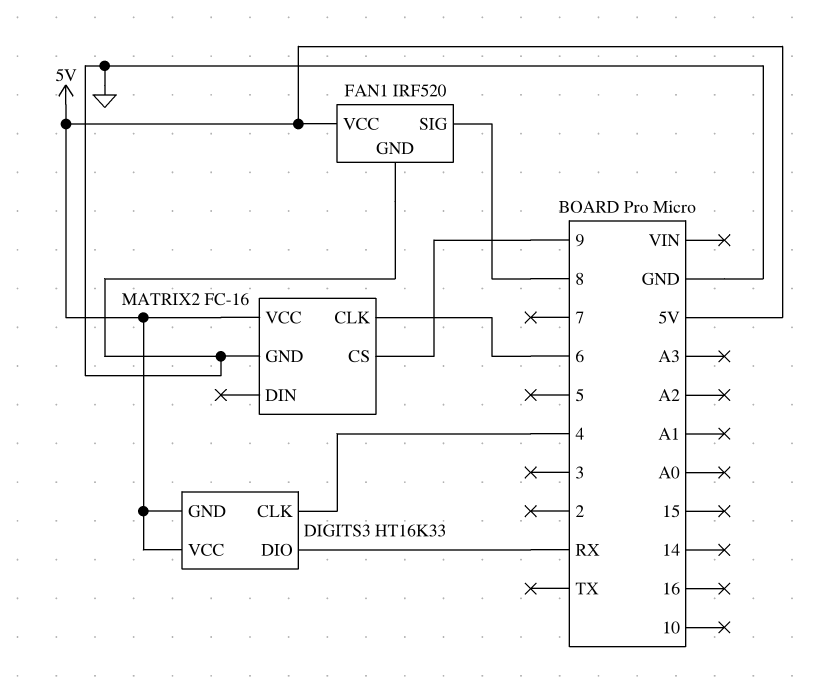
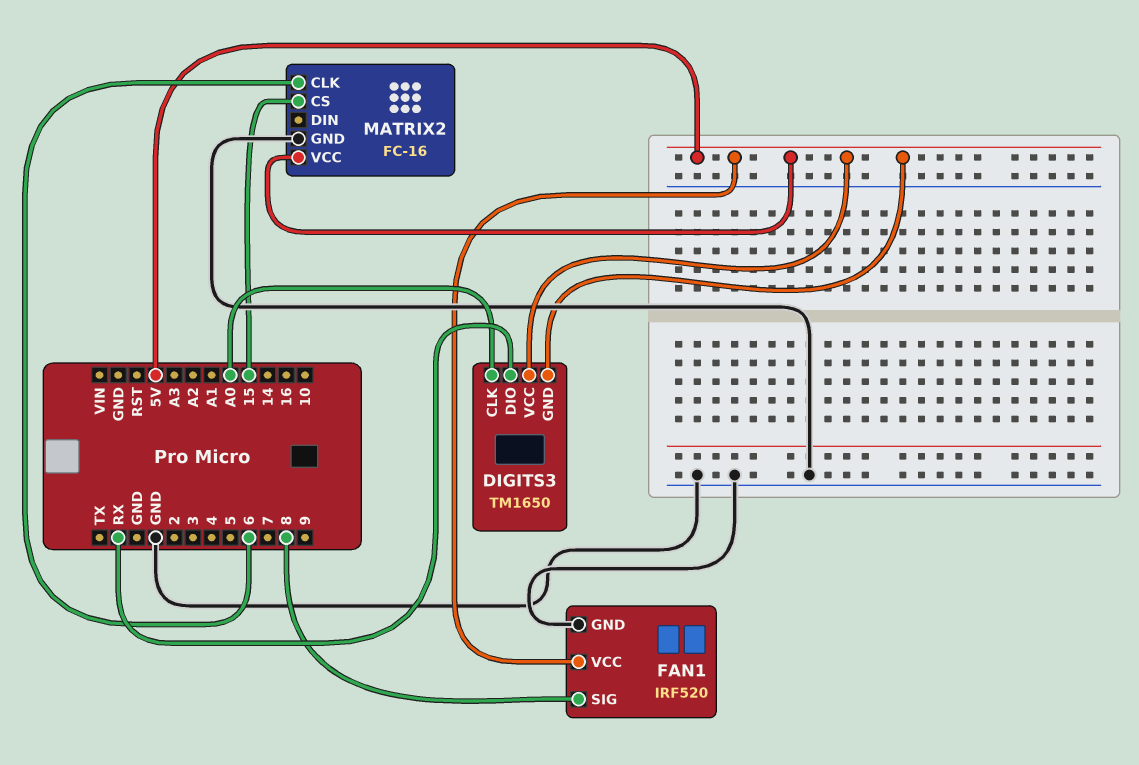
DIGITS3: HT16K33 -> TM1650
DIGITS3 pin CLK: 4 -> A0
MATRIX2 pin CS: 9 -> 15

